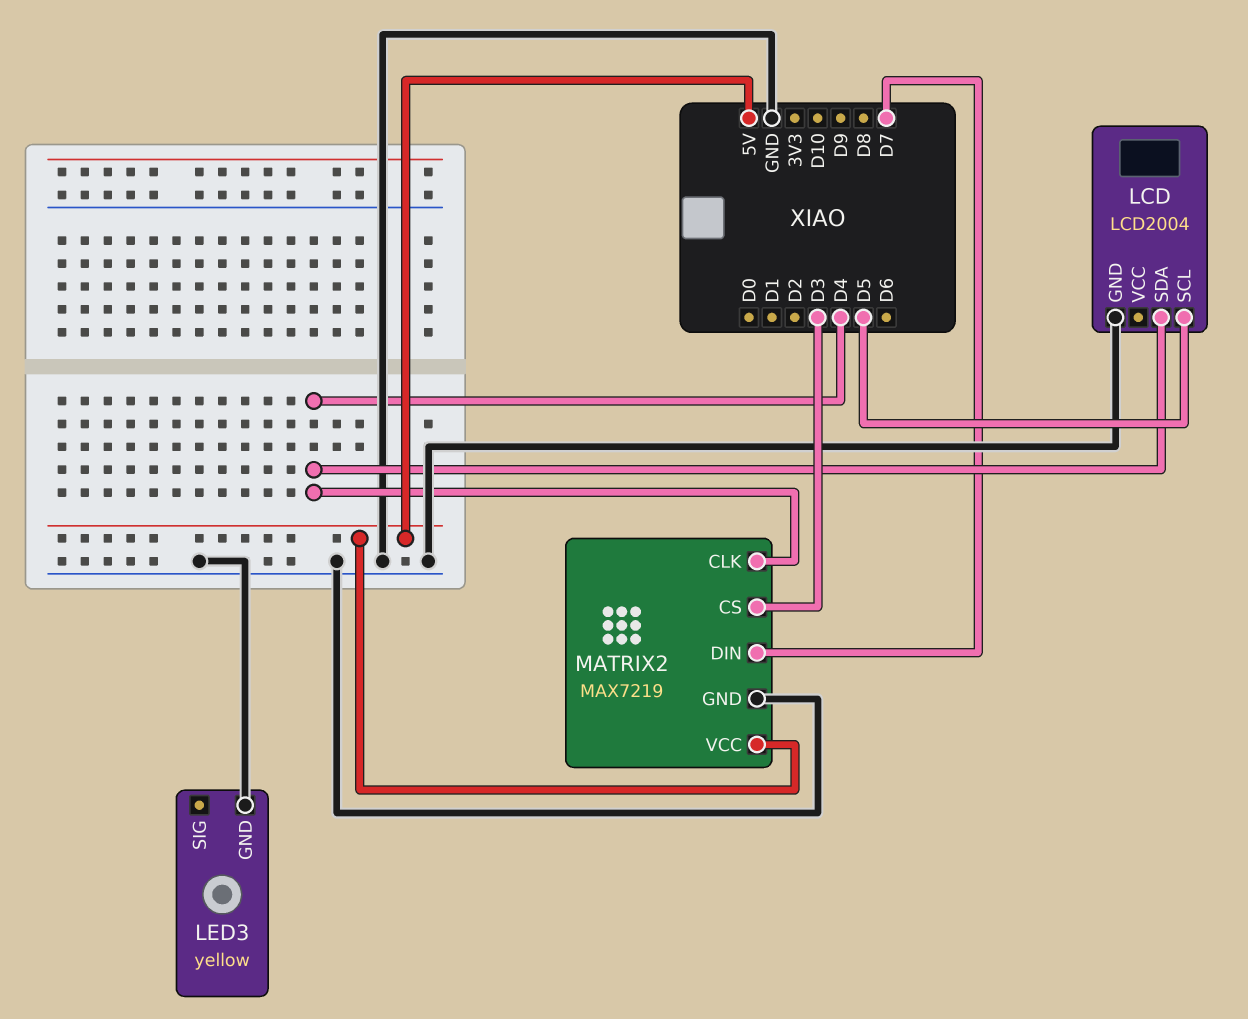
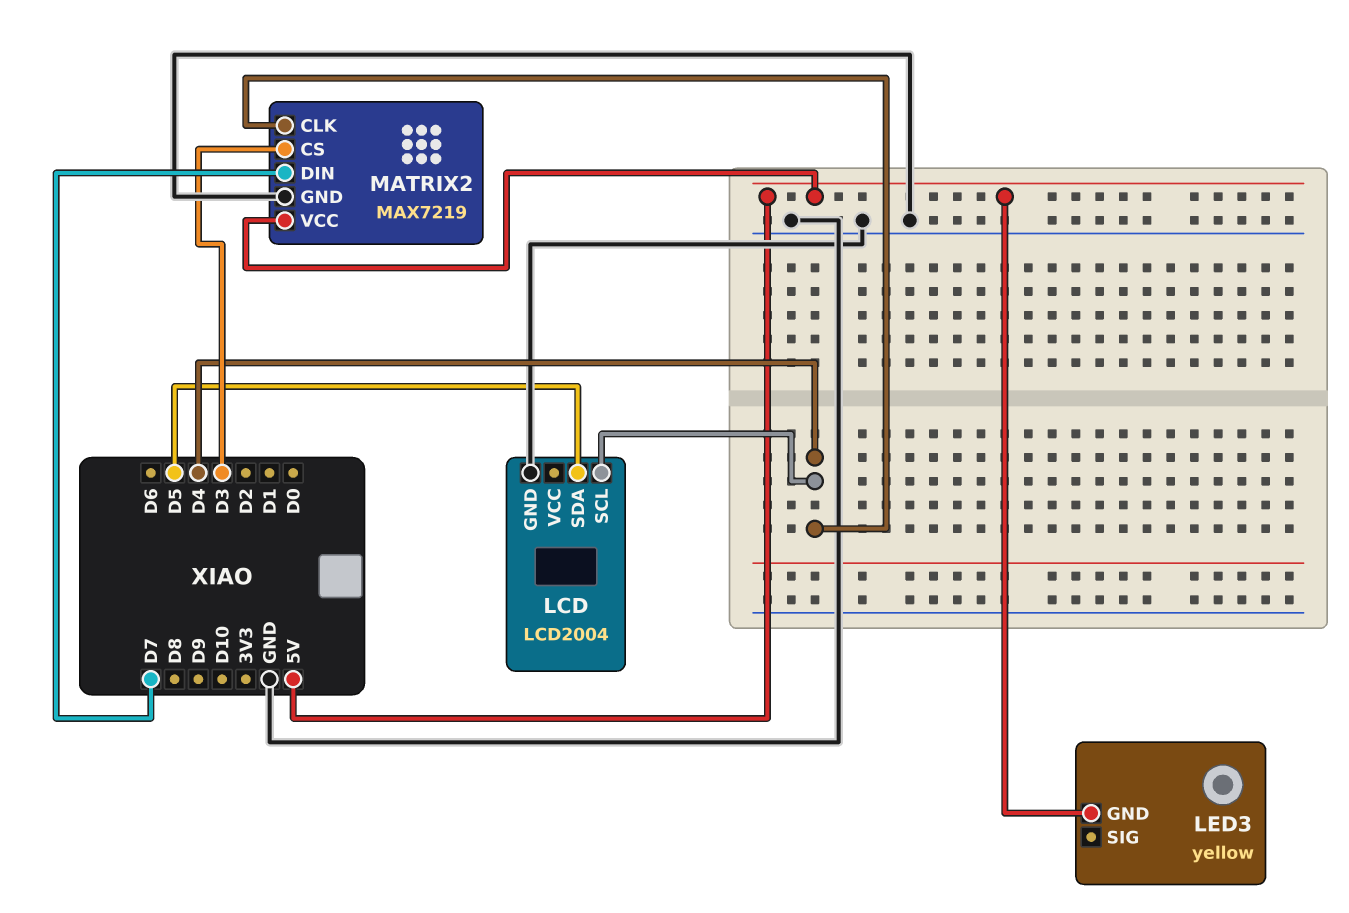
LCD pin SCL: D5 -> D4
LCD pin SDA: D4 -> D5
LED3 pin GND: GND -> 5V

